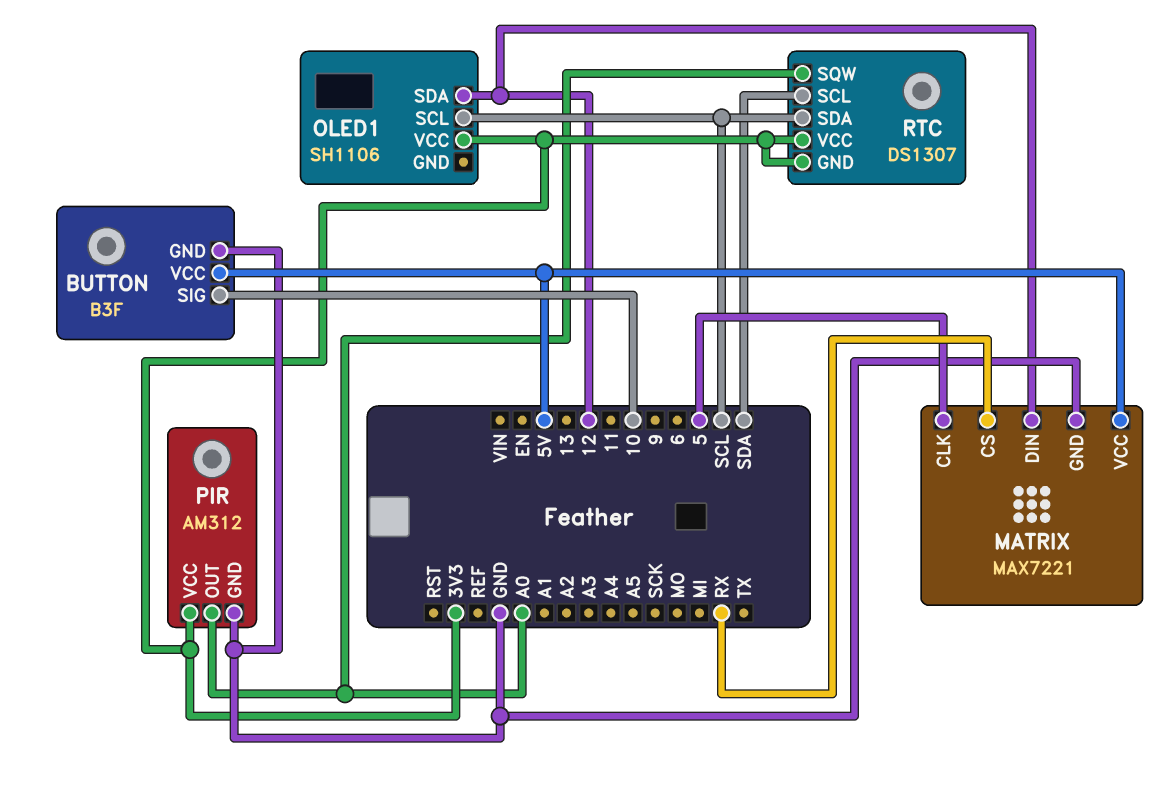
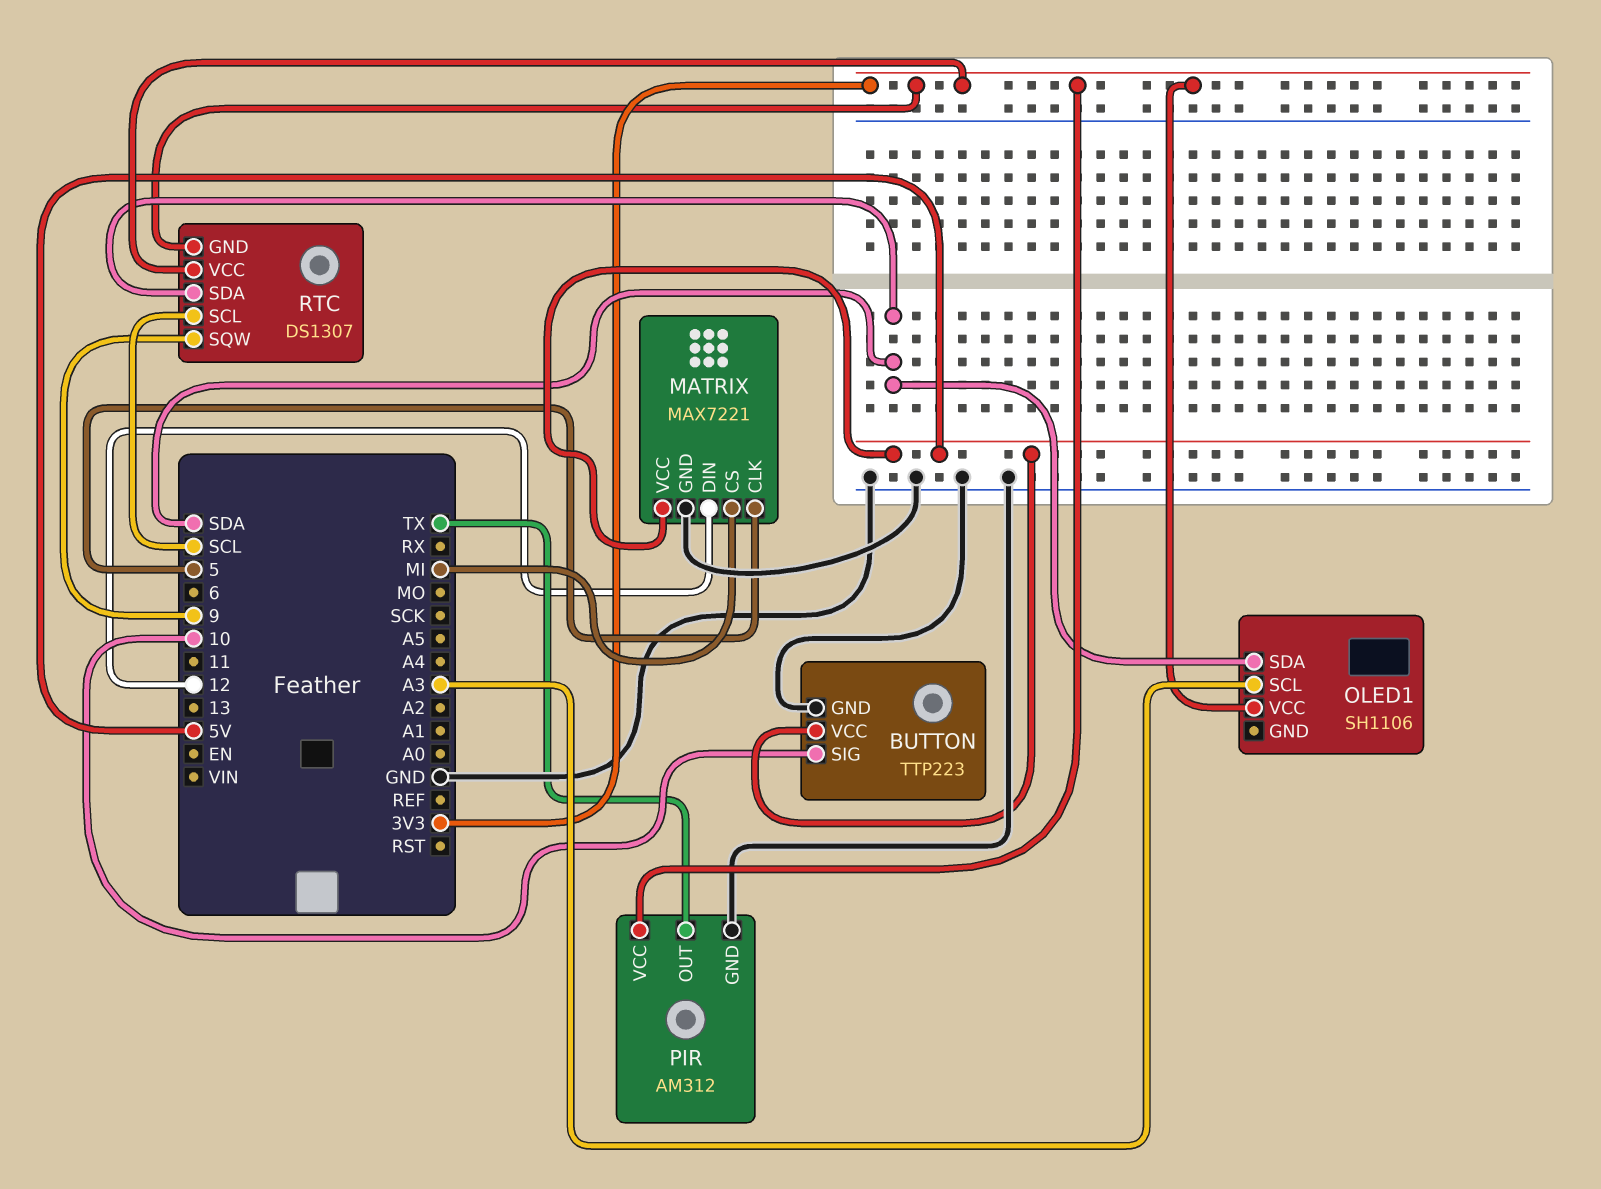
BUTTON: B3F -> TTP223
MATRIX pin CS: RX -> MI
OLED1 pin SCL: SCL -> A3
OLED1 pin SDA: 12 -> SDA
PIR pin OUT: A0 -> TX
RTC pin SCL: SDA -> SCL
RTC pin SDA: SCL -> SDA
RTC pin SQW: A0 -> 9

